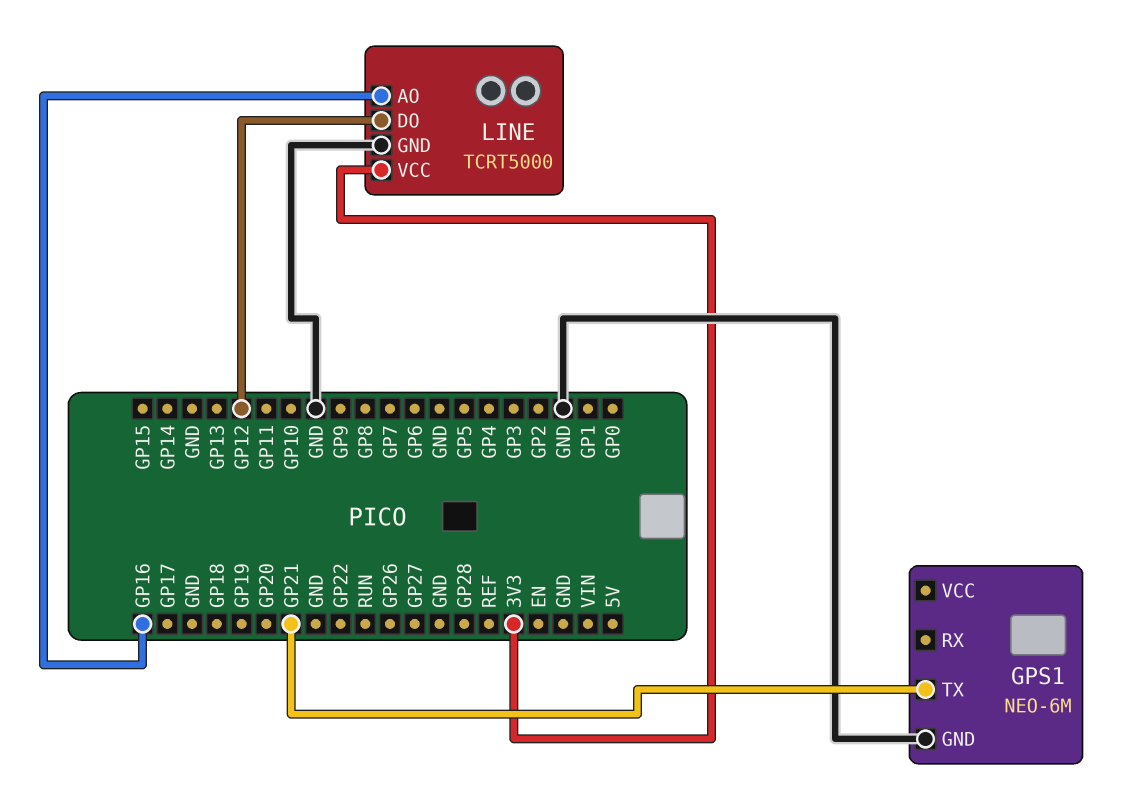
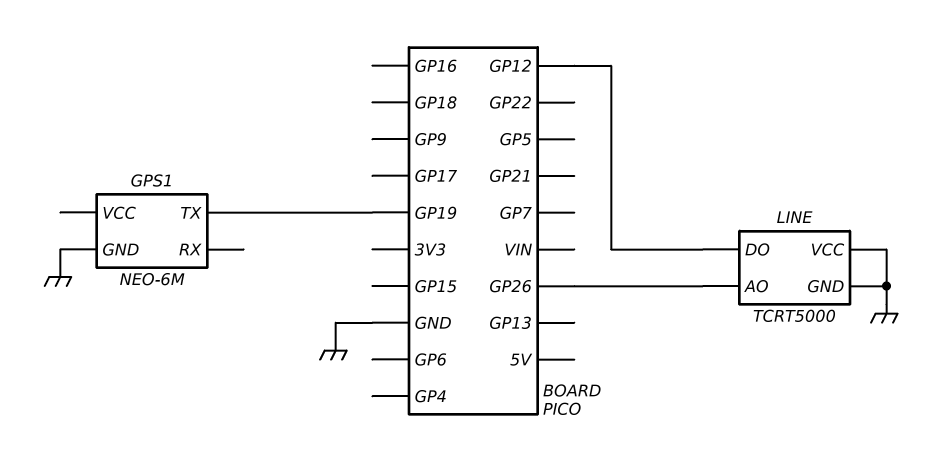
GPS1 pin TX: GP21 -> GP19
LINE pin AO: GP16 -> GP26
LINE pin VCC: 3V3 -> GND

